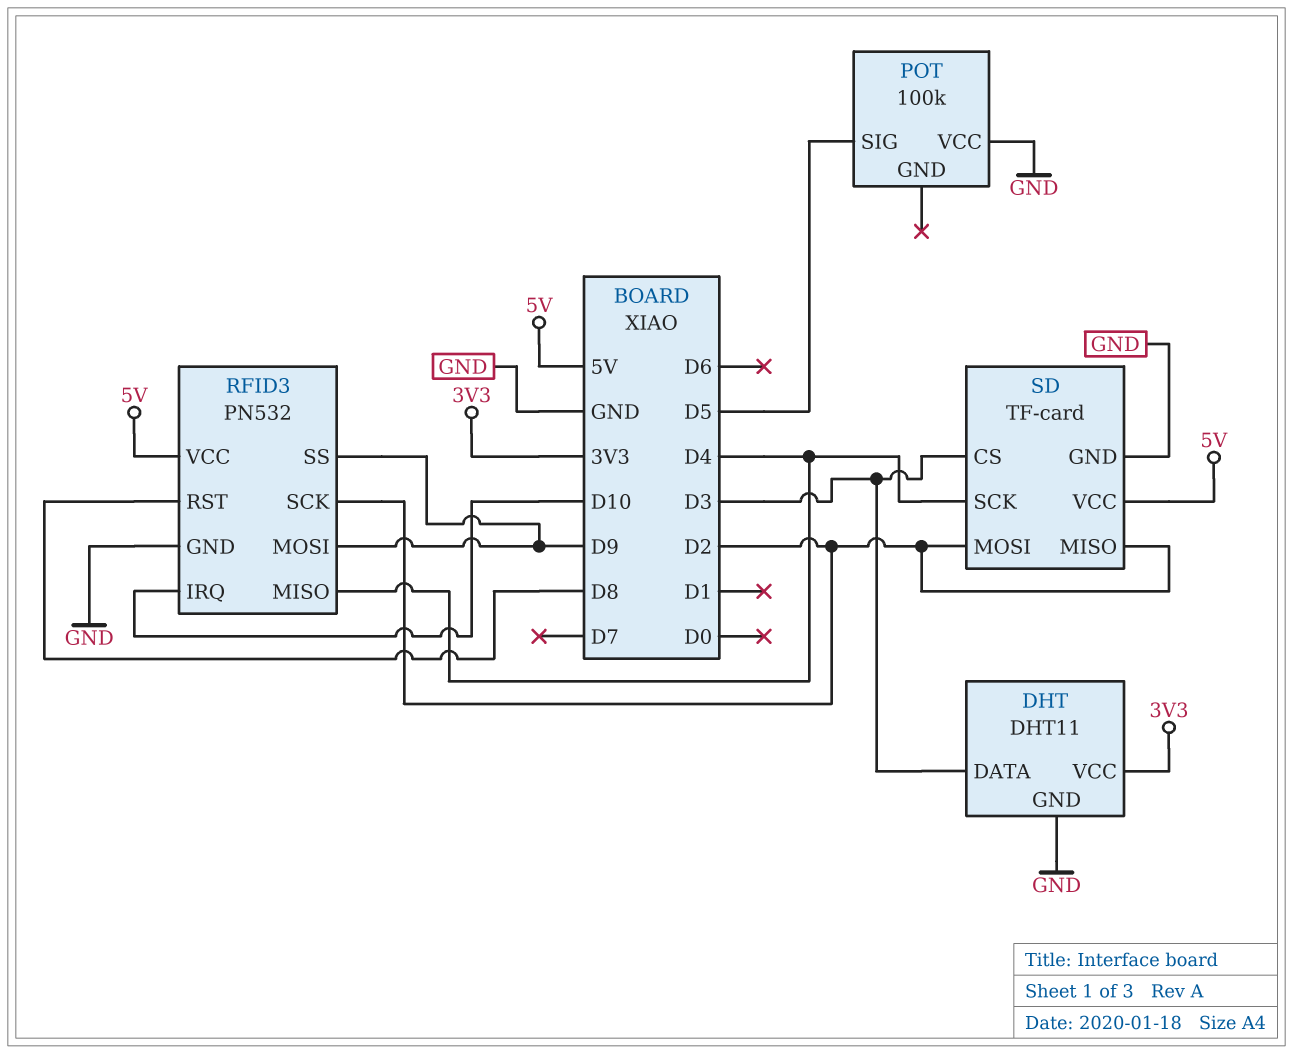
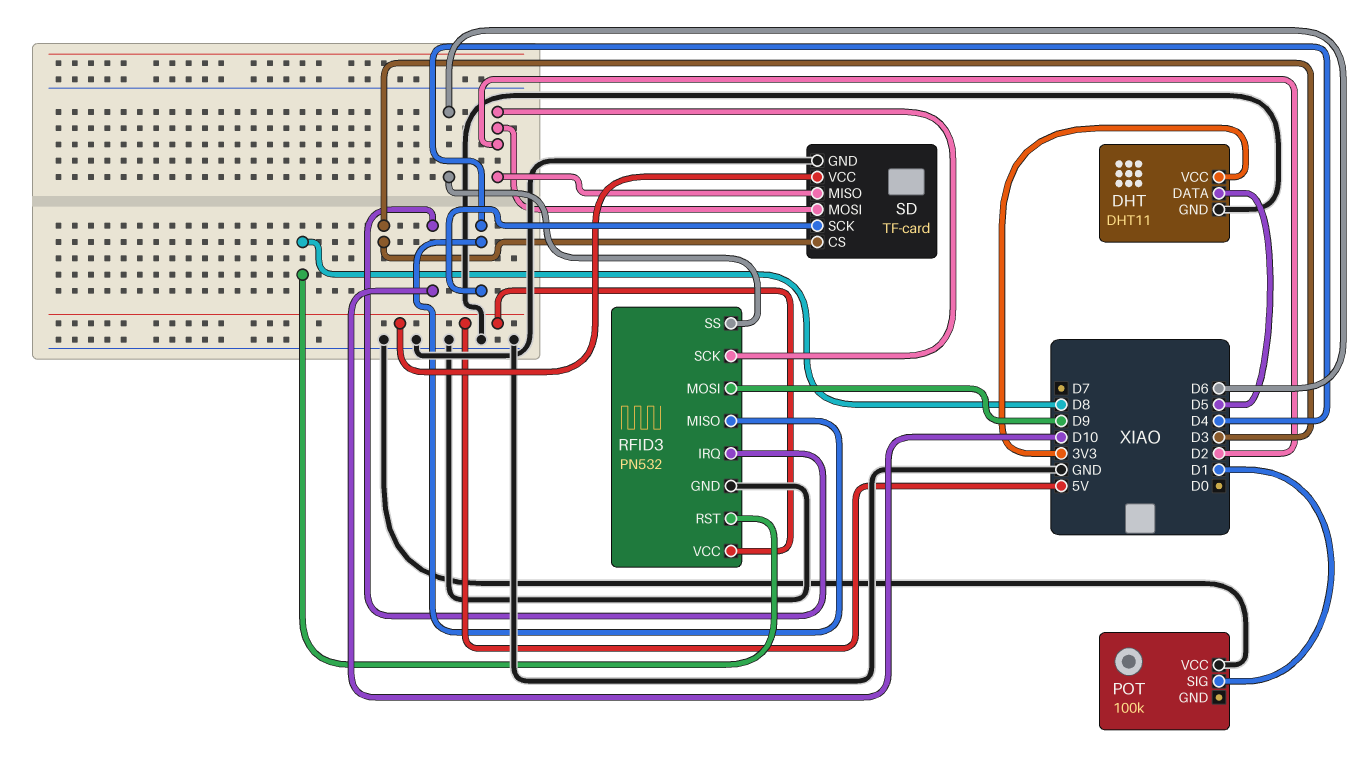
DHT pin DATA: D3 -> D5
POT pin SIG: D5 -> D1
RFID3 pin SS: D9 -> D6

